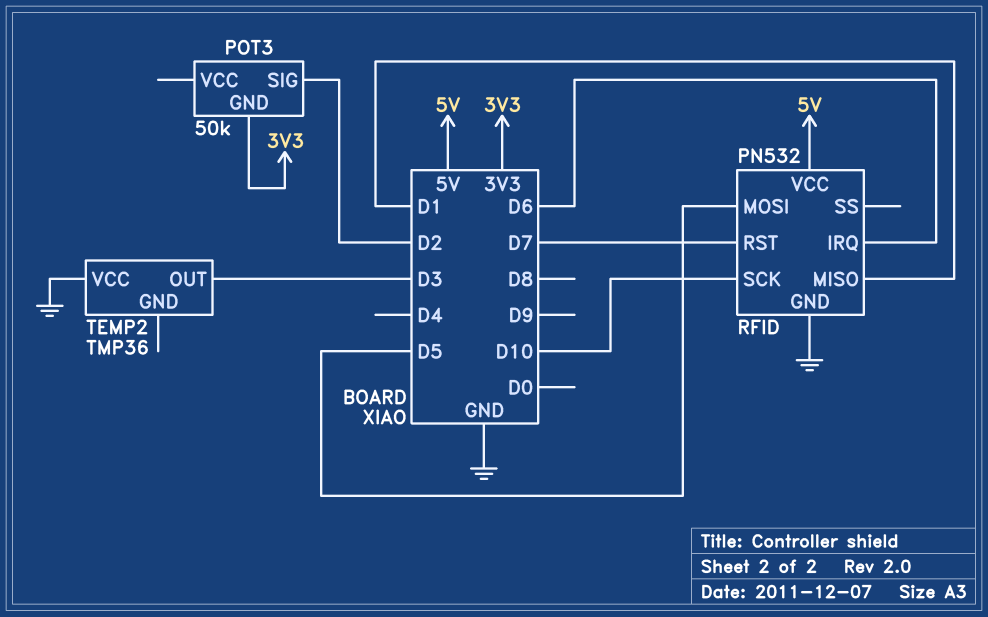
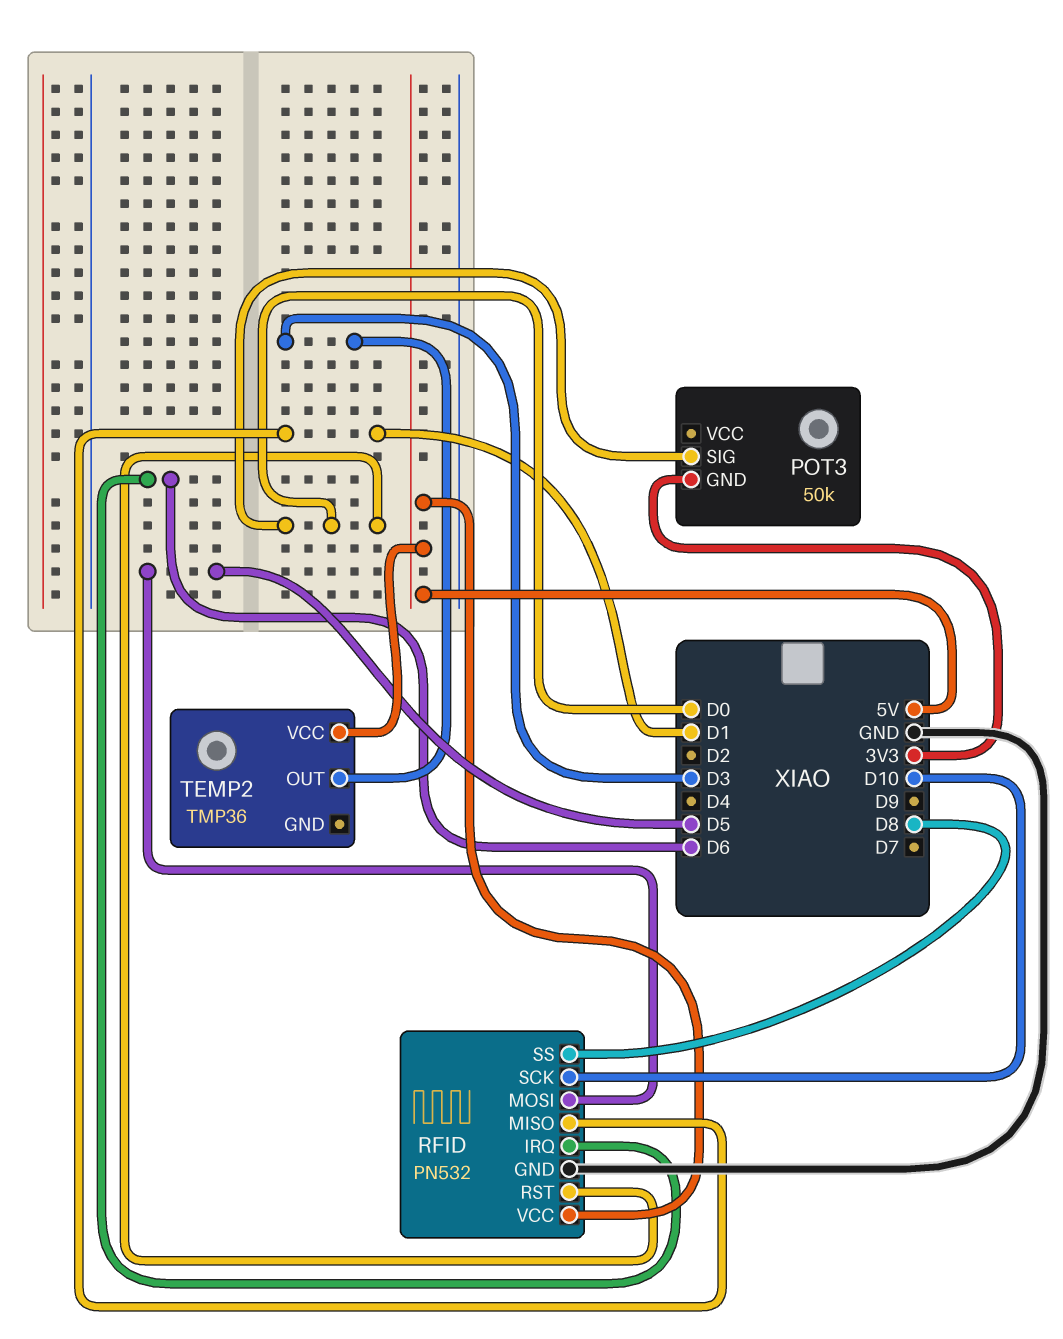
POT3 pin SIG: D2 -> D0
RFID pin RST: D7 -> D0
RFID pin SS: none -> D8
TEMP2 pin VCC: GND -> 5V

